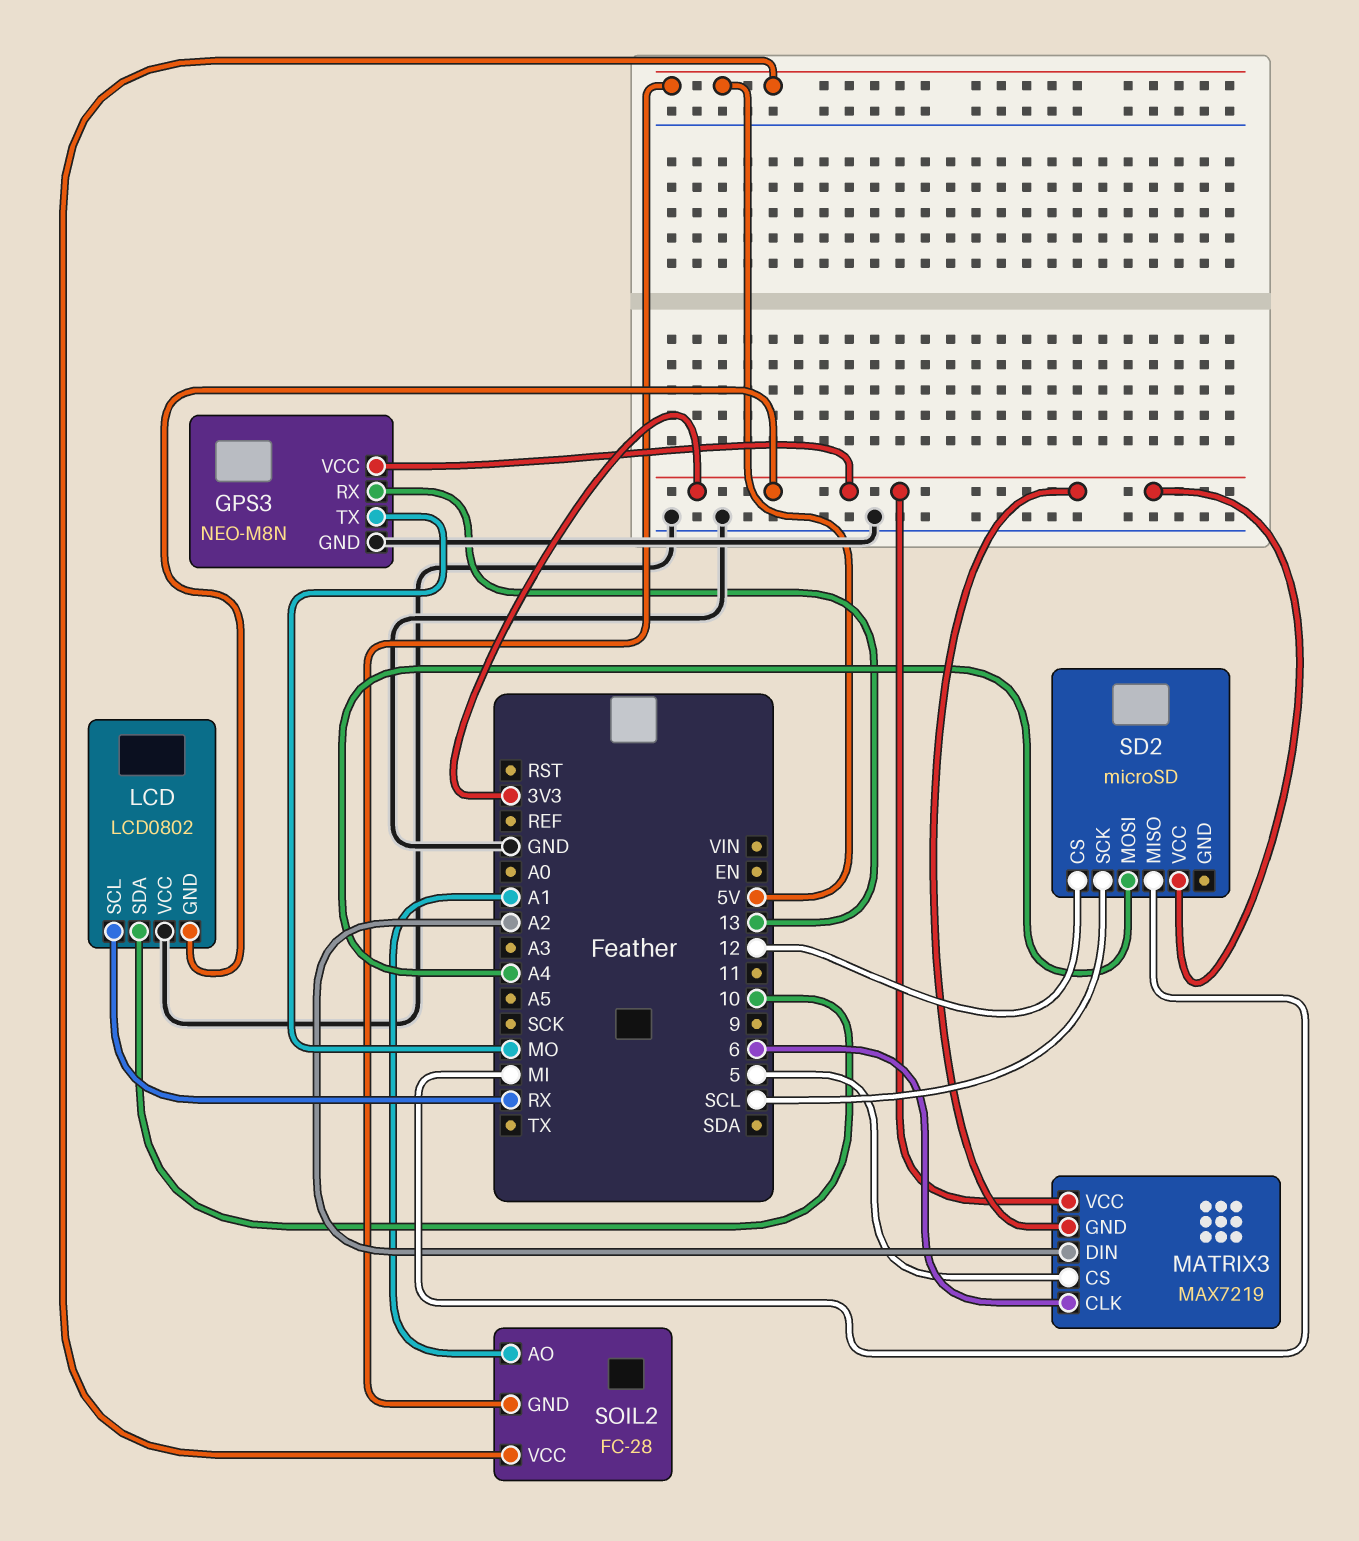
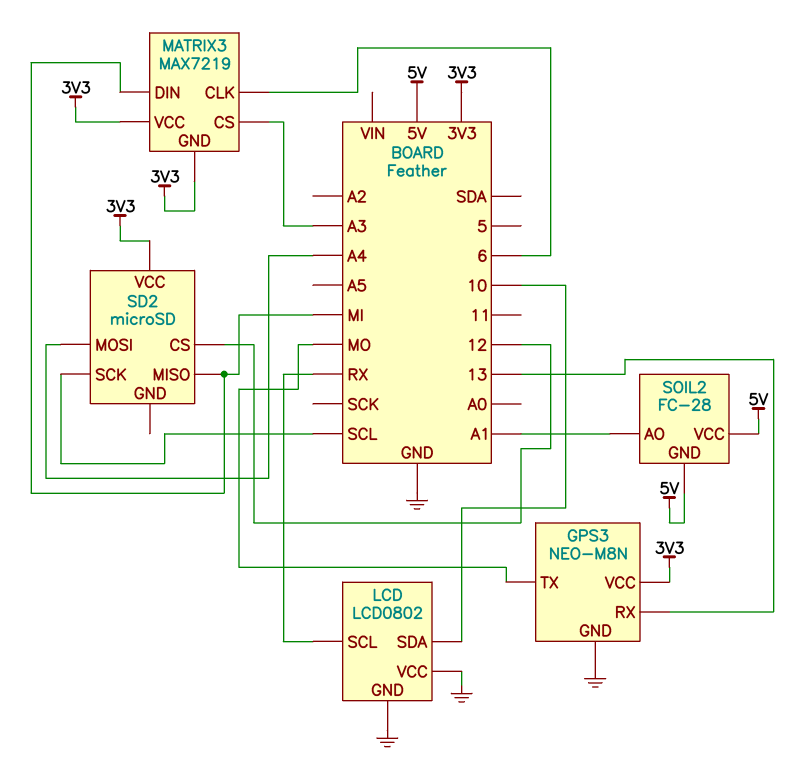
LCD pin GND: 3V3 -> GND
MATRIX3 pin CS: 5 -> A3
MATRIX3 pin DIN: A2 -> MI

